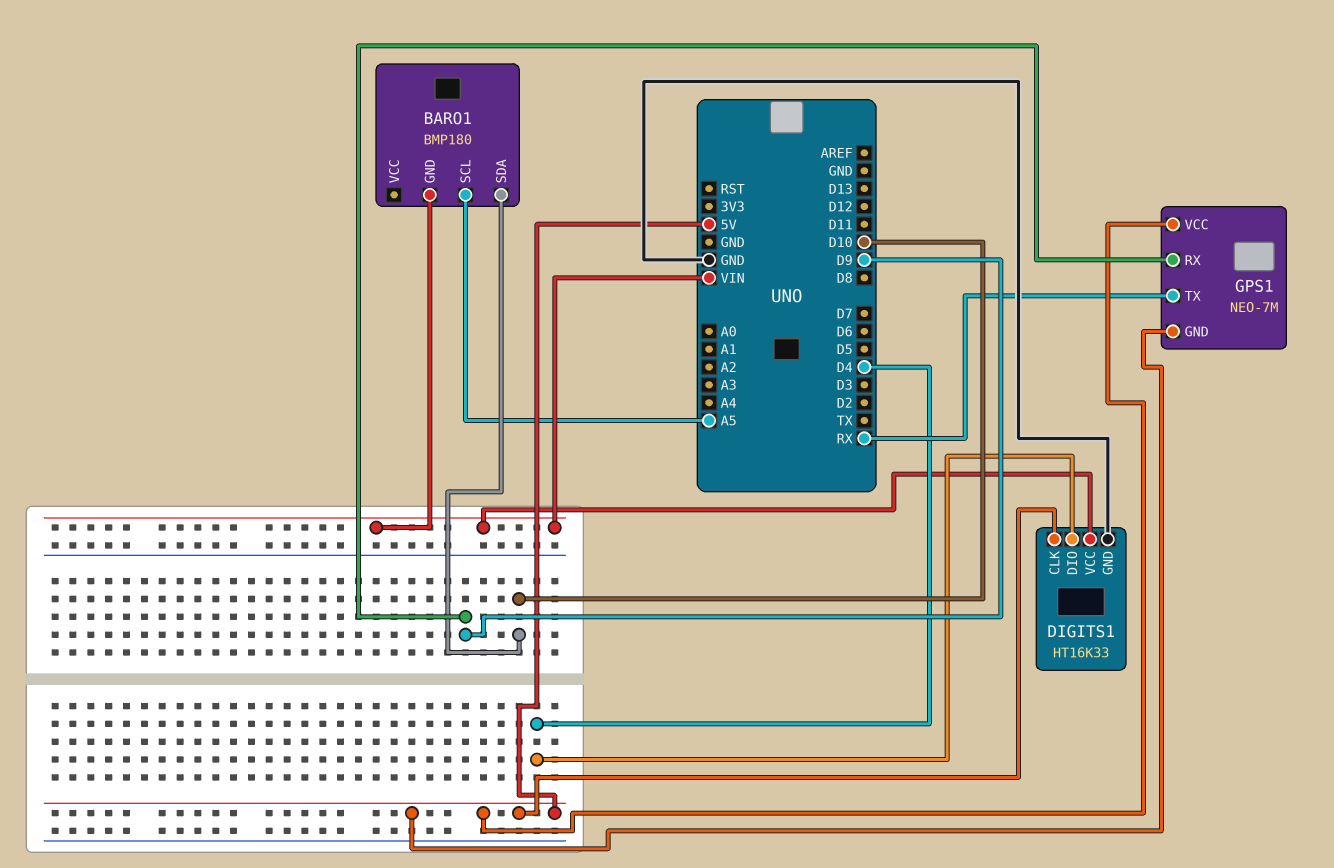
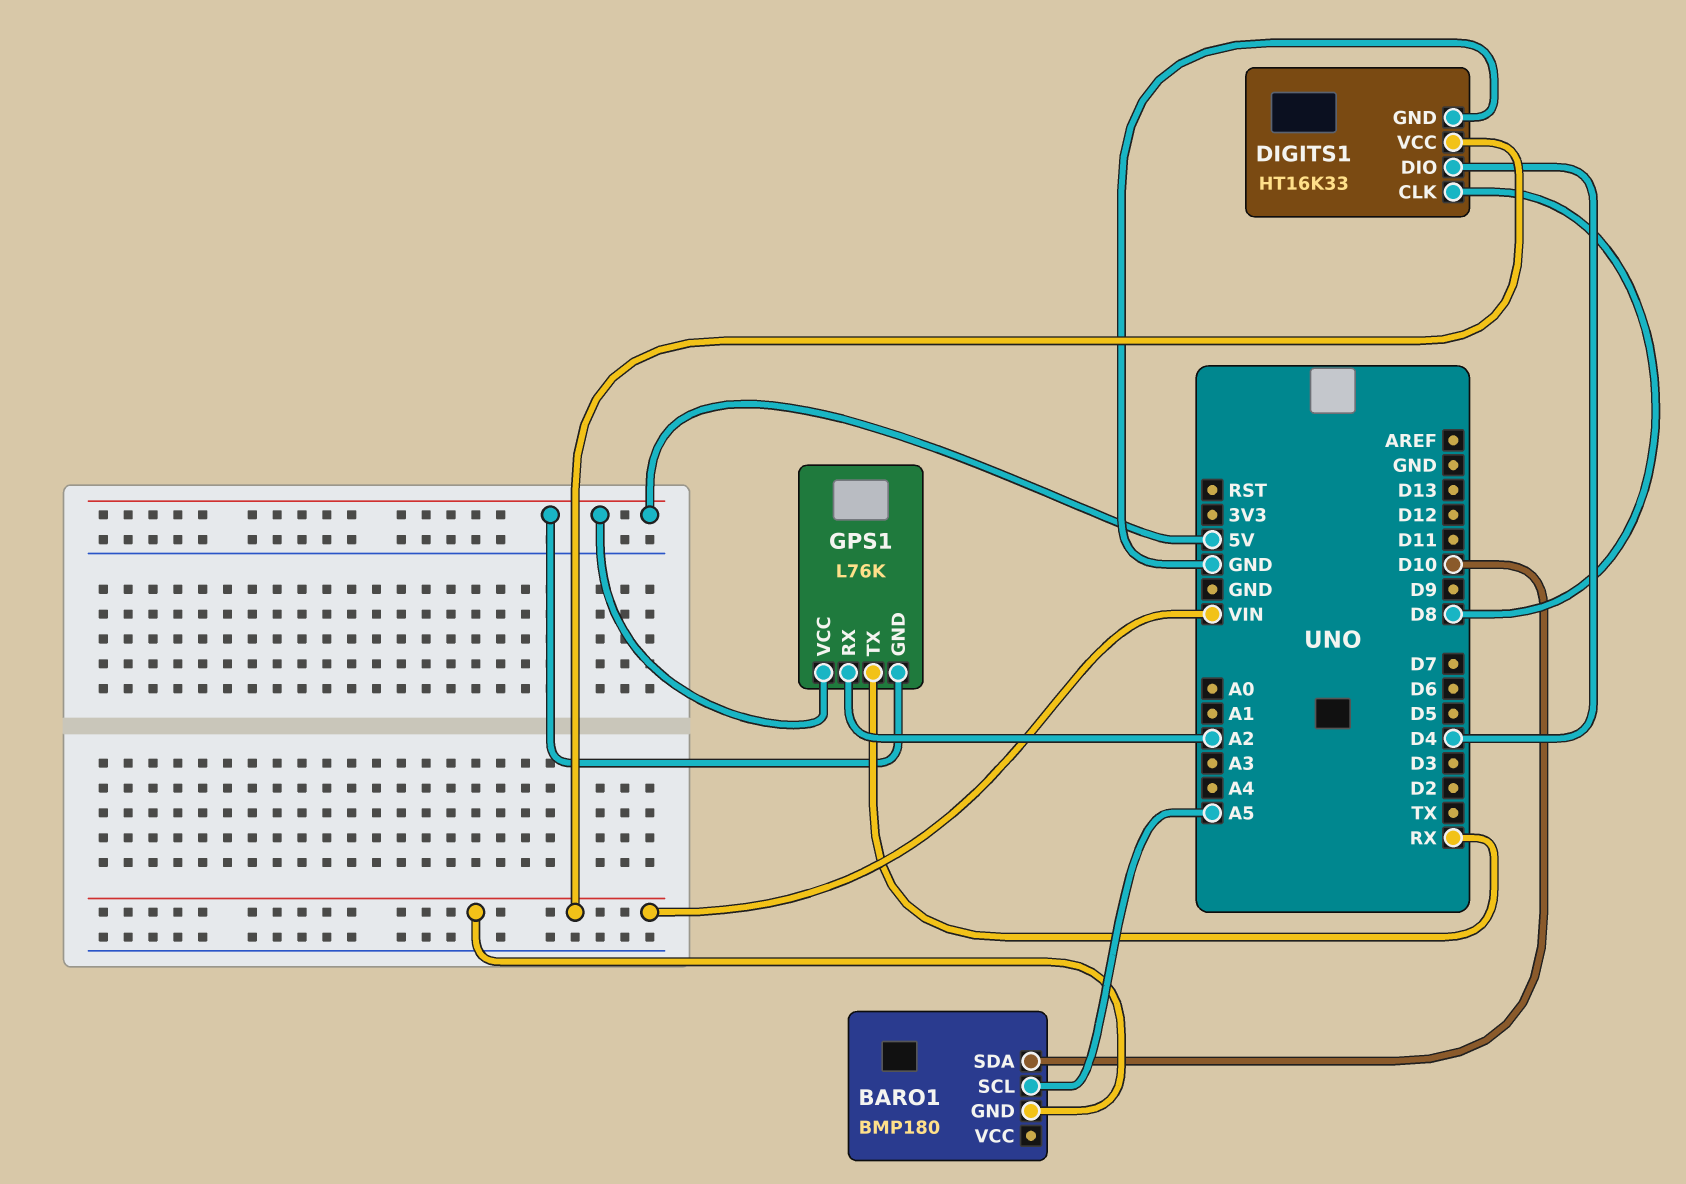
DIGITS1 pin CLK: 5V -> D8
GPS1: NEO-7M -> L76K
GPS1 pin RX: D9 -> A2

